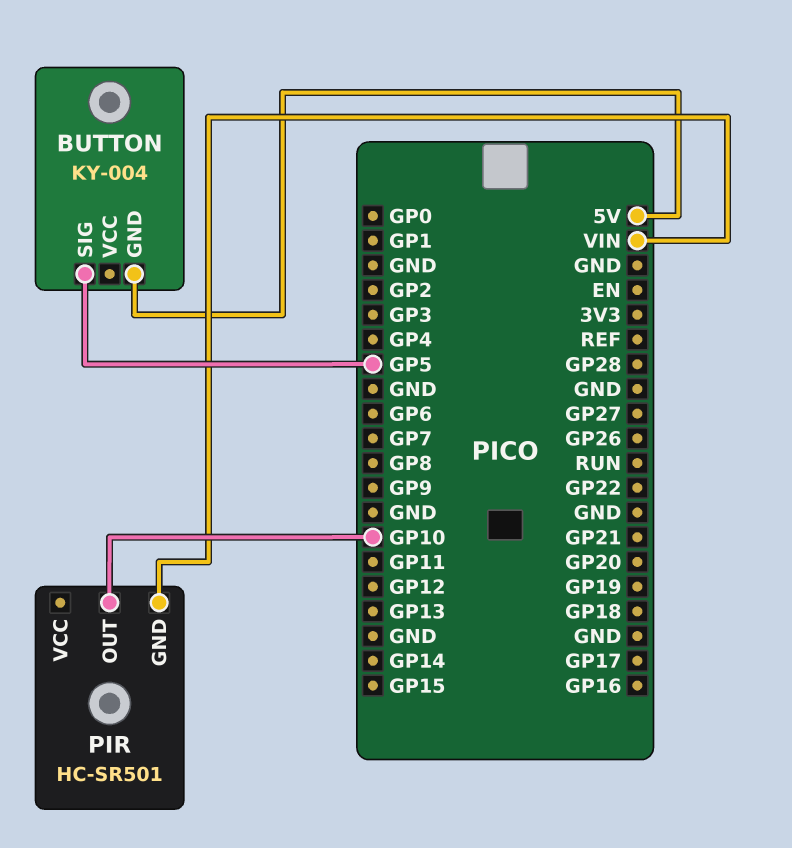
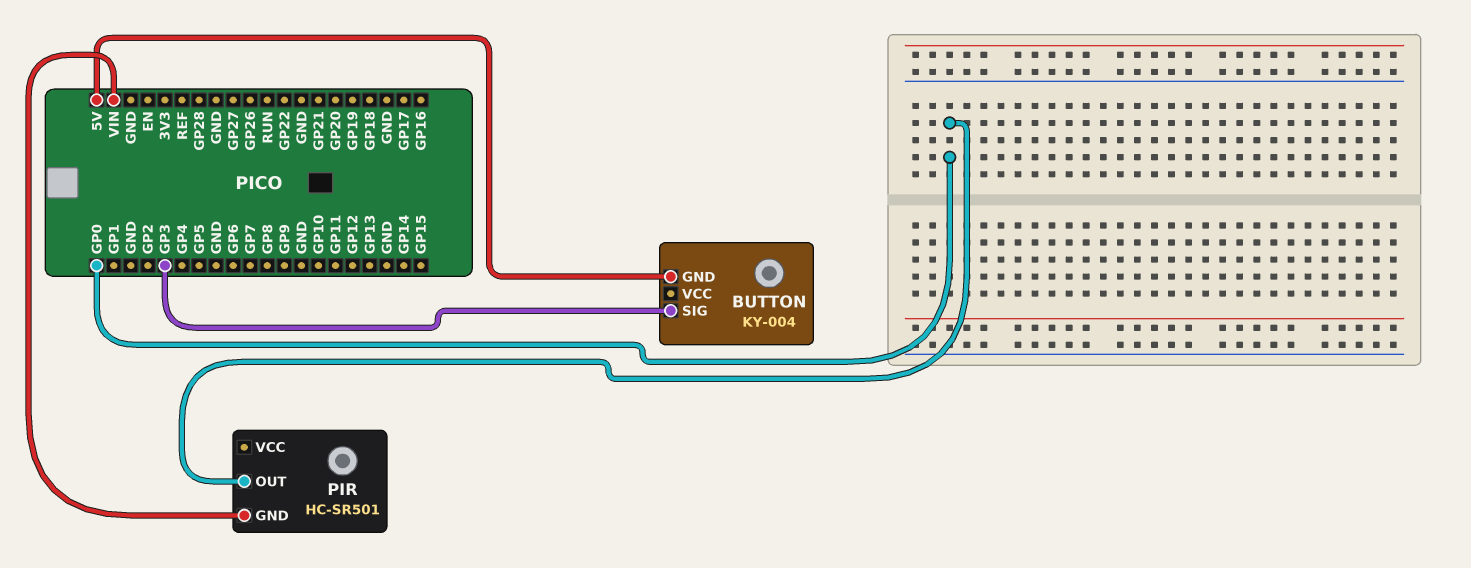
BUTTON pin SIG: GP5 -> GP3
PIR pin OUT: GP10 -> GP0

